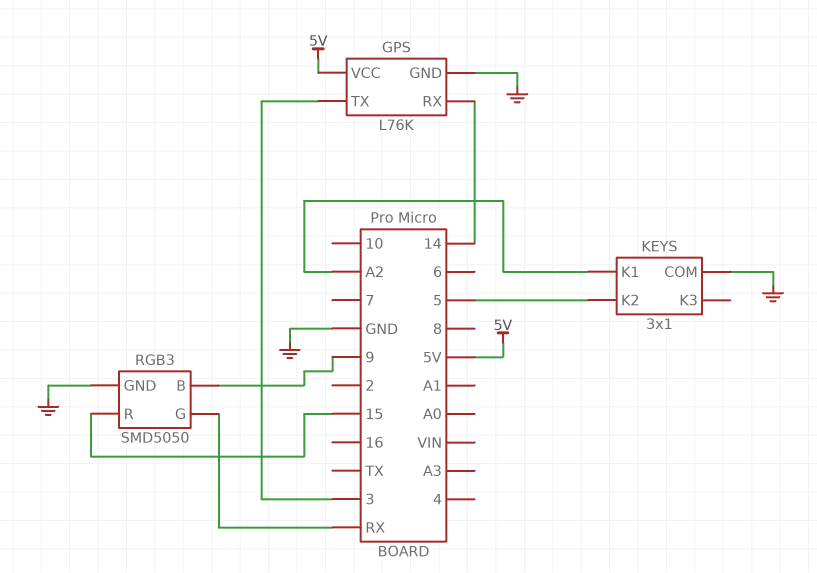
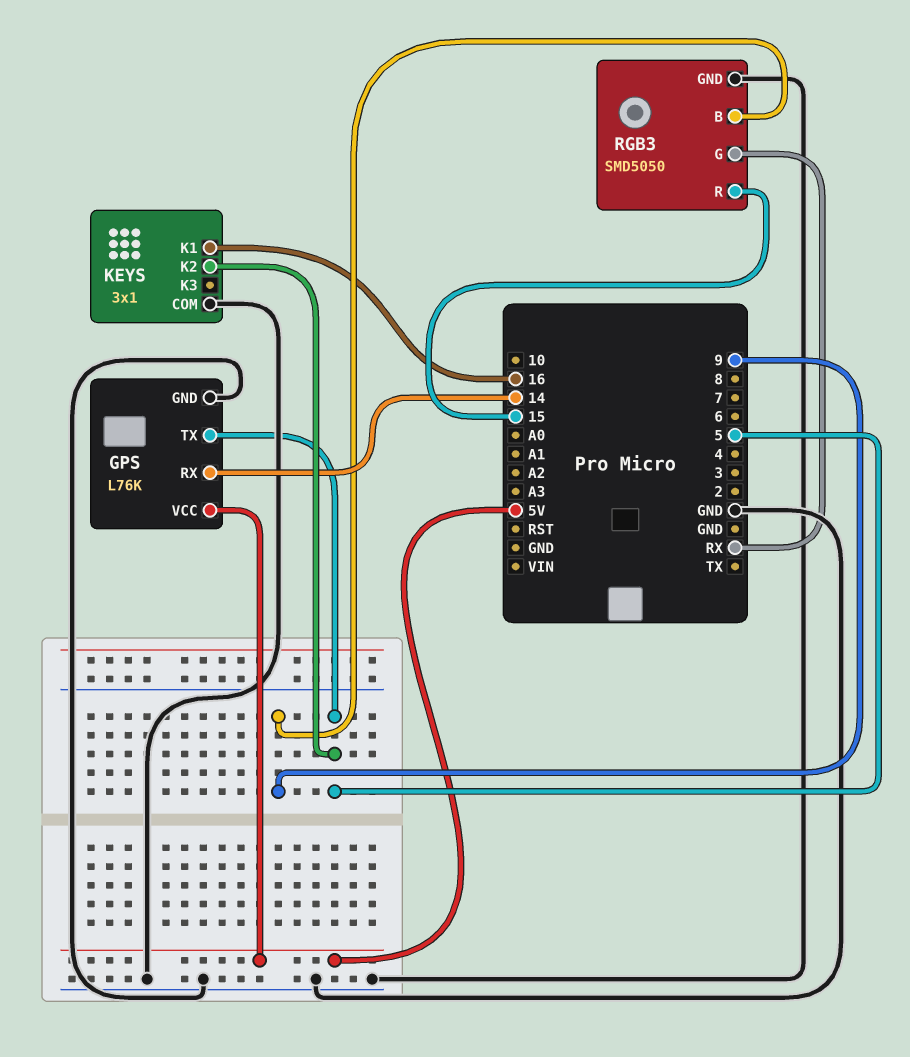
GPS pin TX: 3 -> 5
KEYS pin K1: A2 -> 16

